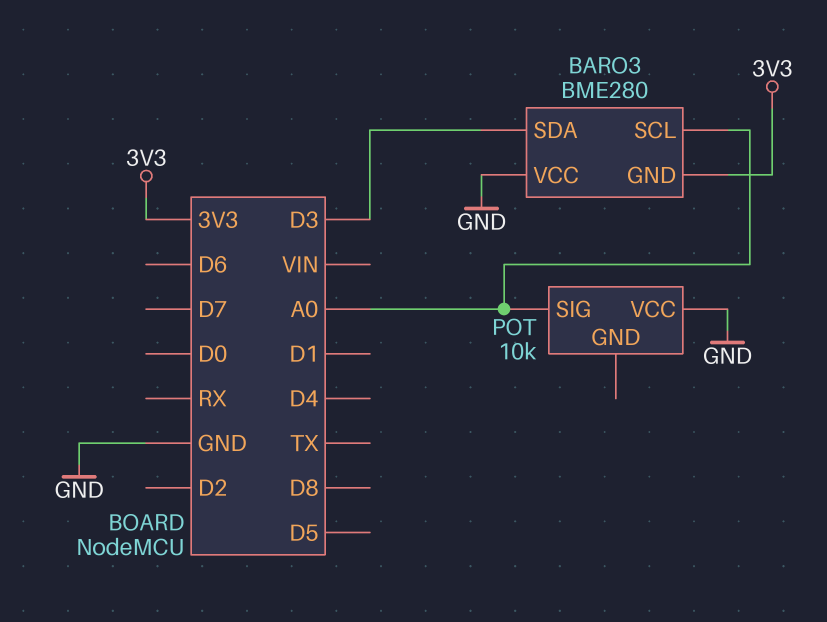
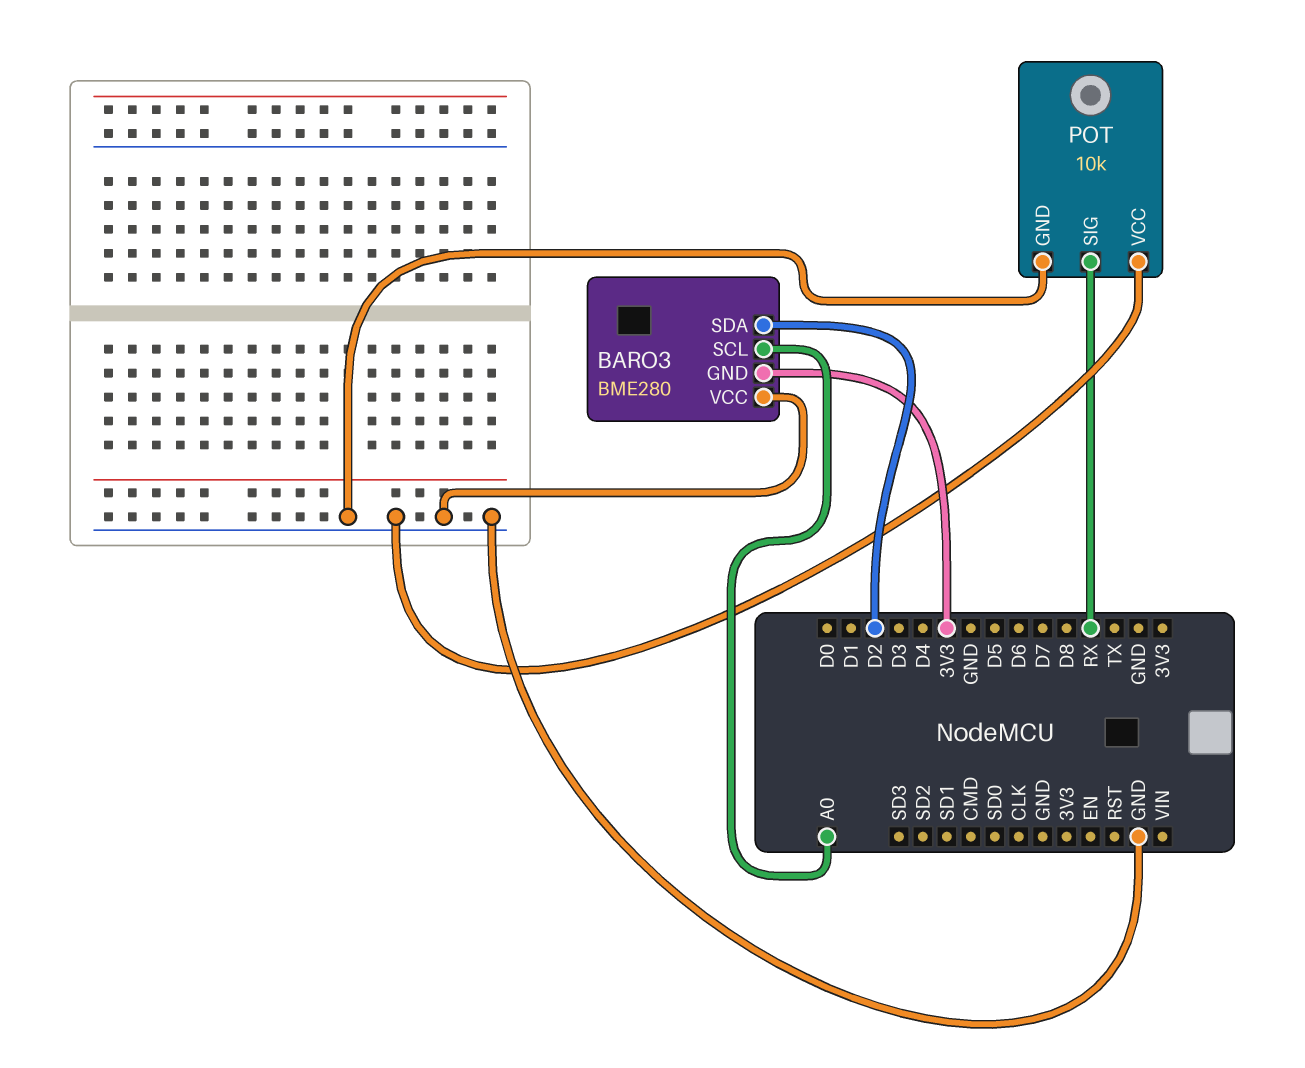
BARO3 pin SDA: D3 -> D2
POT pin GND: none -> GND
POT pin SIG: A0 -> RX

